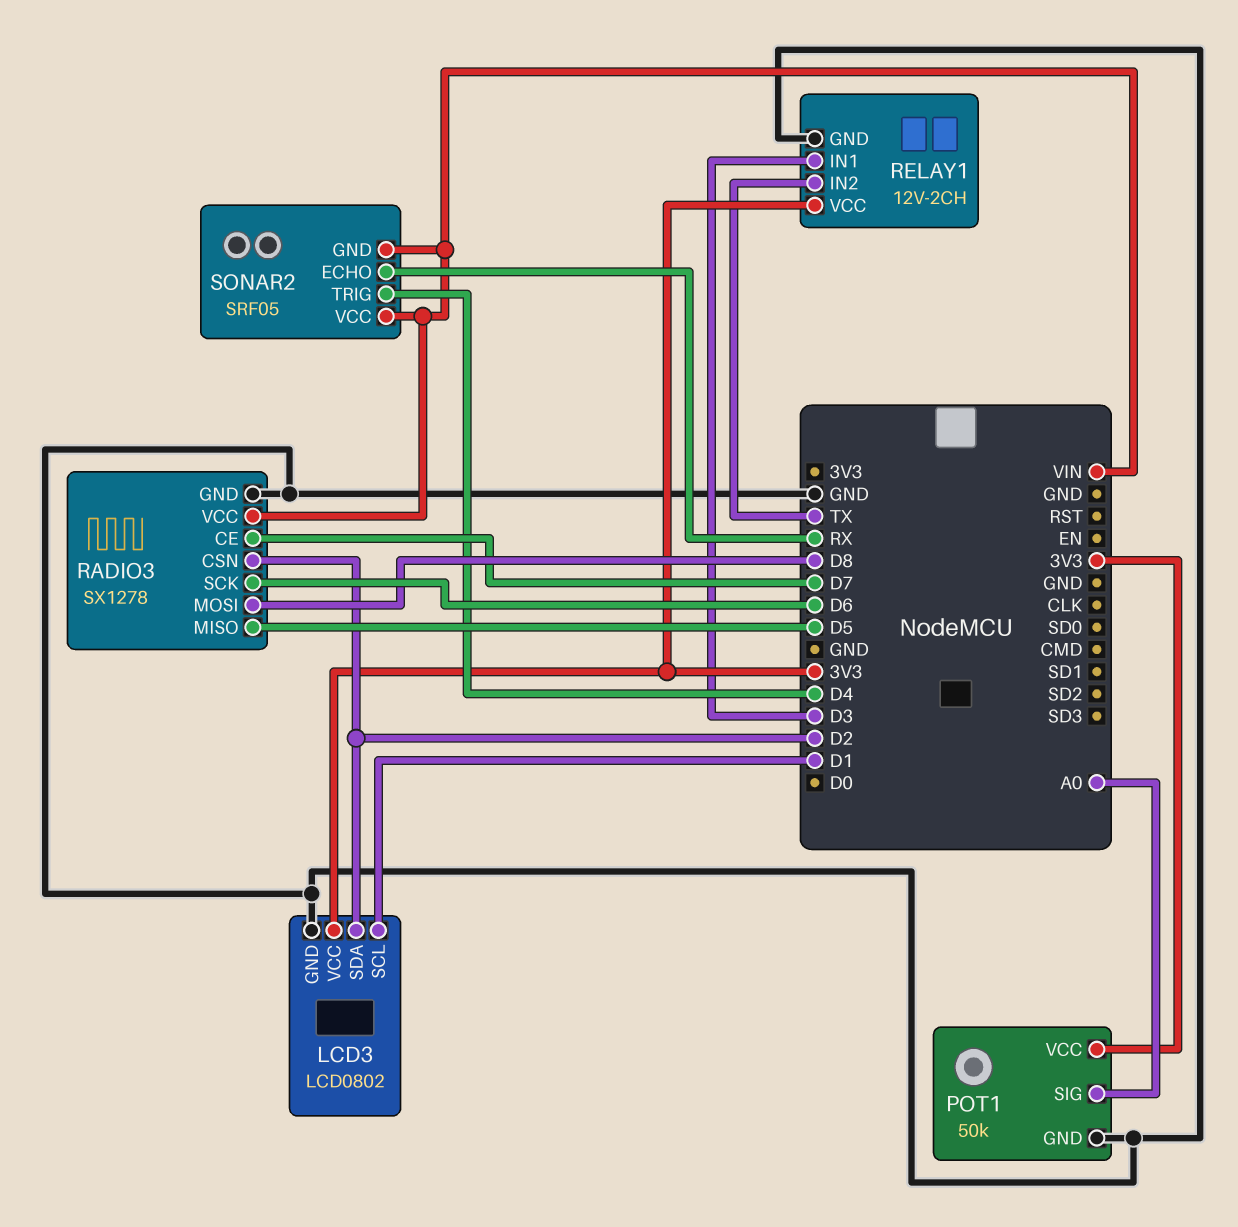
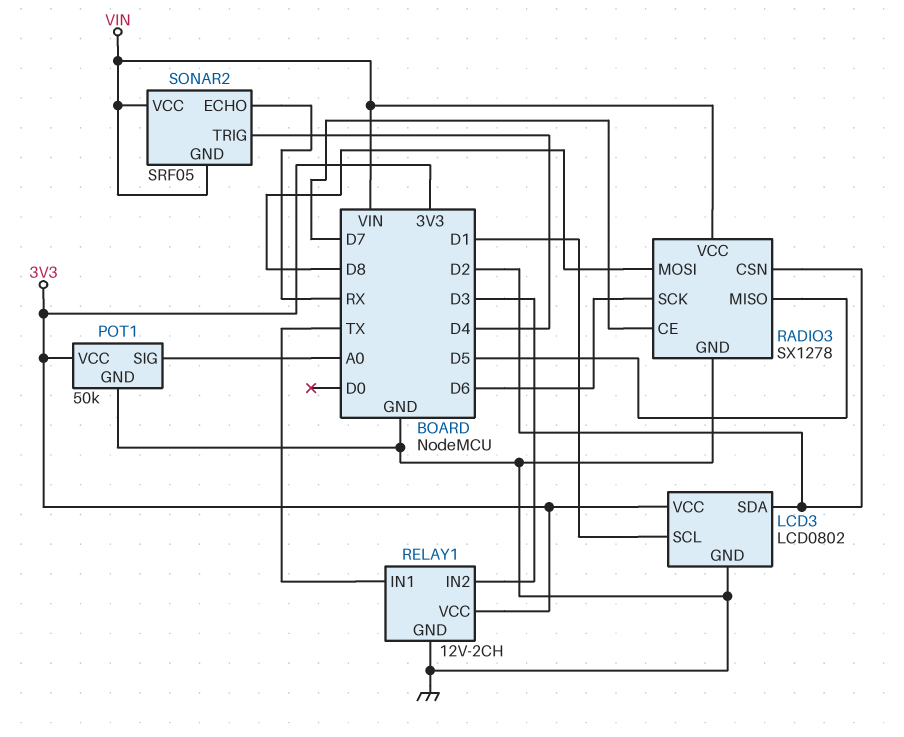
RELAY1 pin IN1: D3 -> TX
RELAY1 pin IN2: TX -> D3

